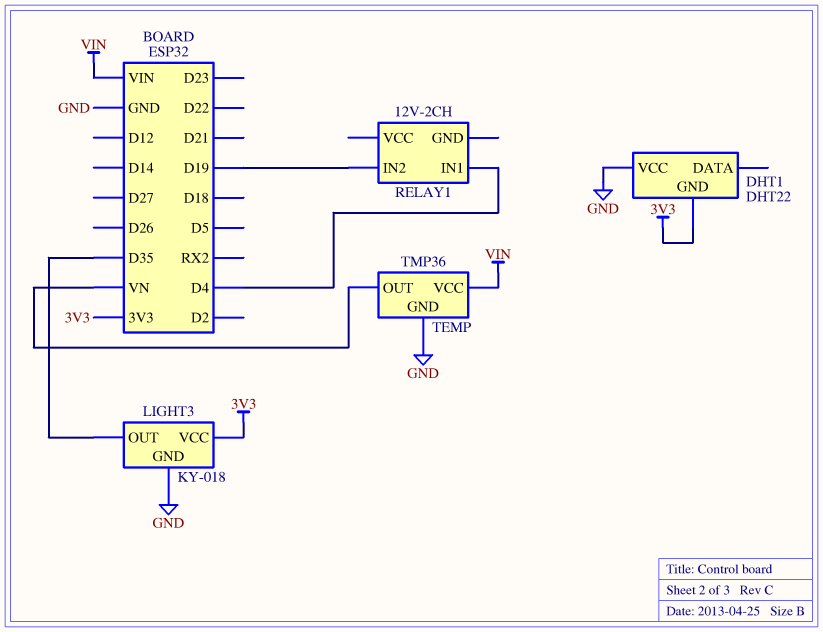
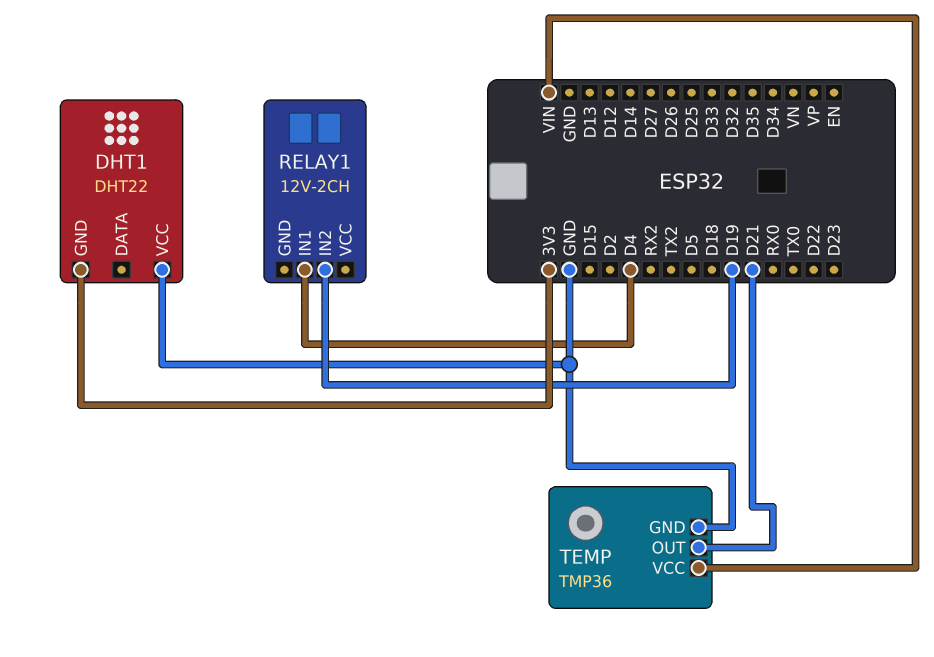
LIGHT3: KY-018 -> none
LIGHT3 pin GND: GND -> none
LIGHT3 pin OUT: D35 -> none
LIGHT3 pin VCC: 3V3 -> none
TEMP pin OUT: VN -> D21

